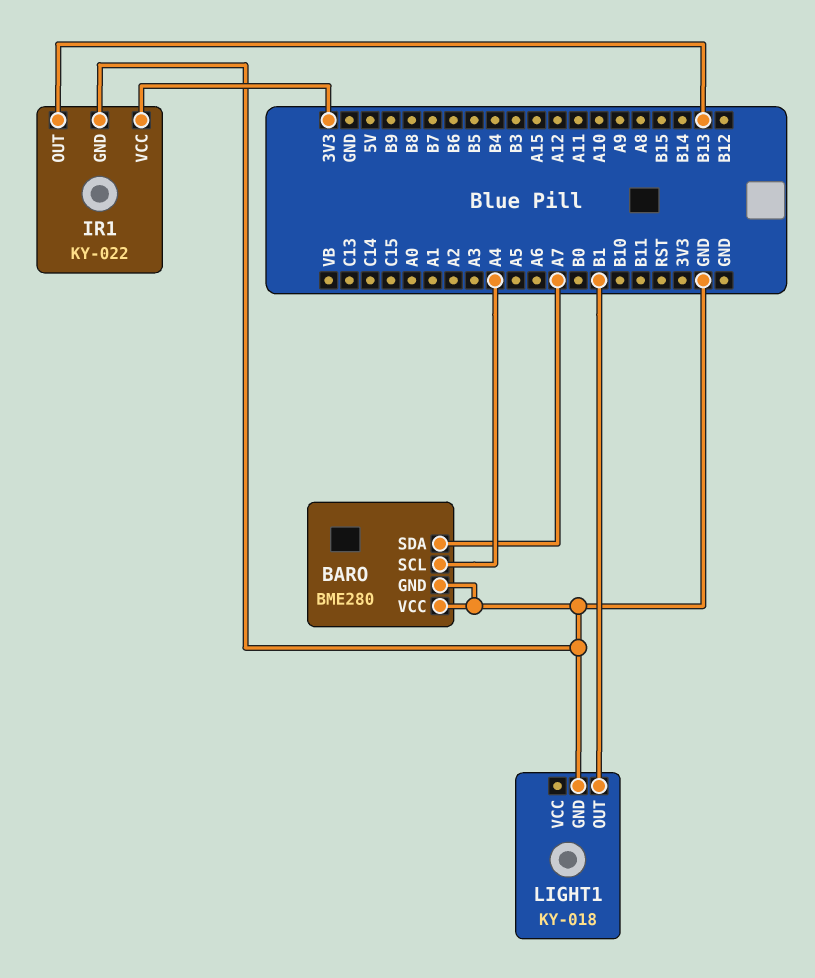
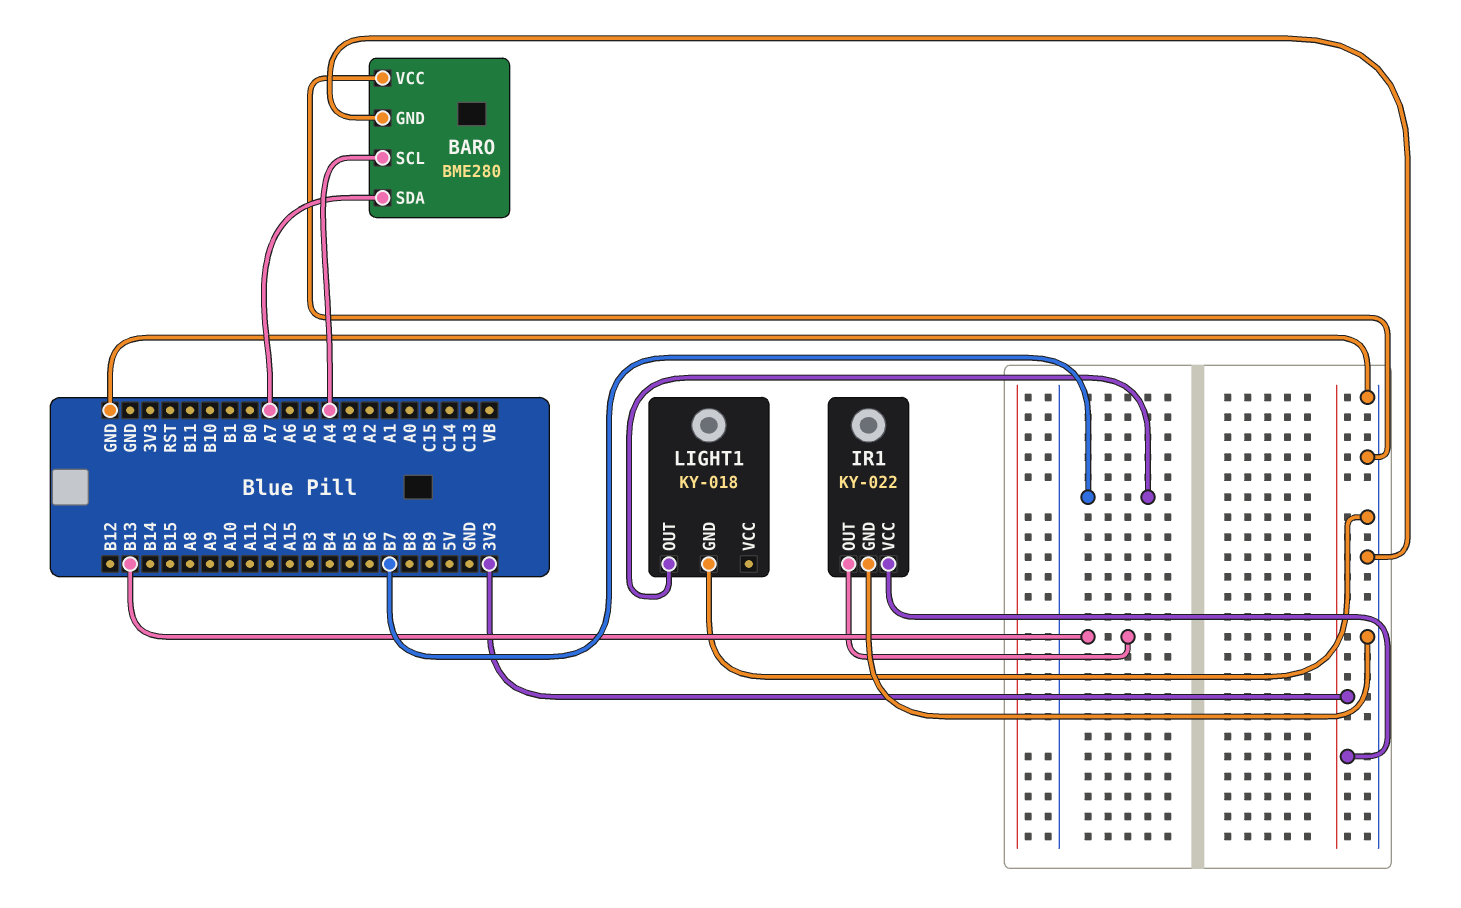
LIGHT1 pin OUT: B1 -> B7

